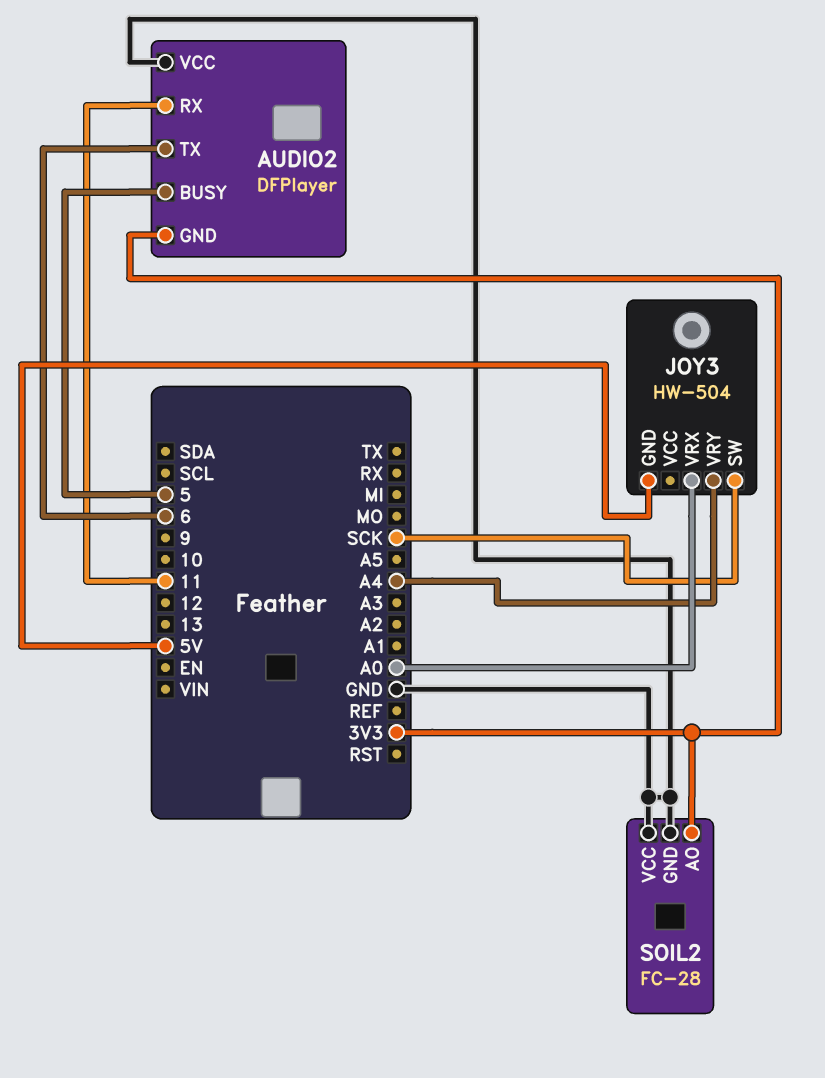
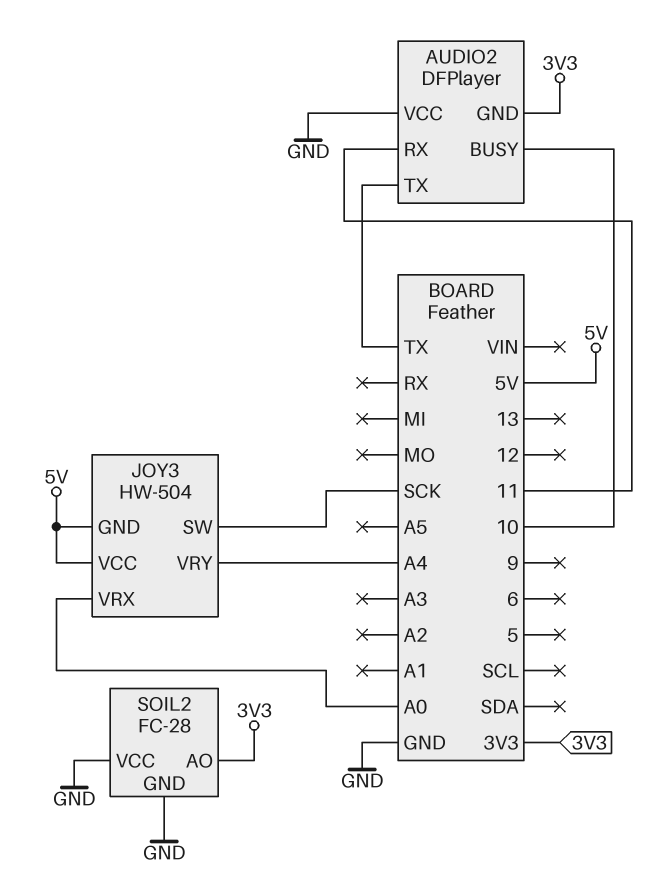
AUDIO2 pin BUSY: 5 -> 10
AUDIO2 pin TX: 6 -> TX
JOY3 pin VCC: none -> 5V

